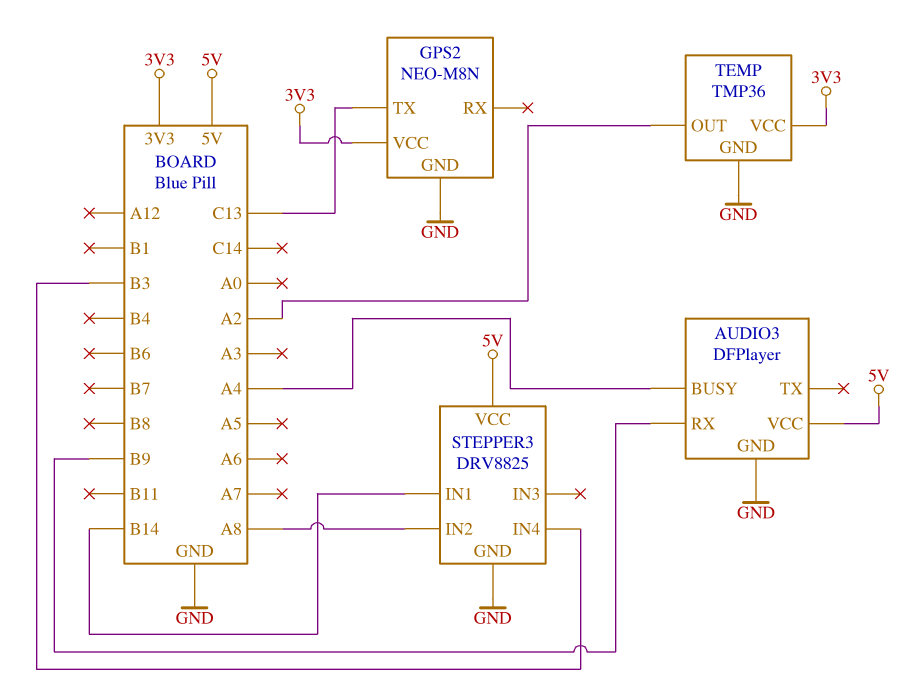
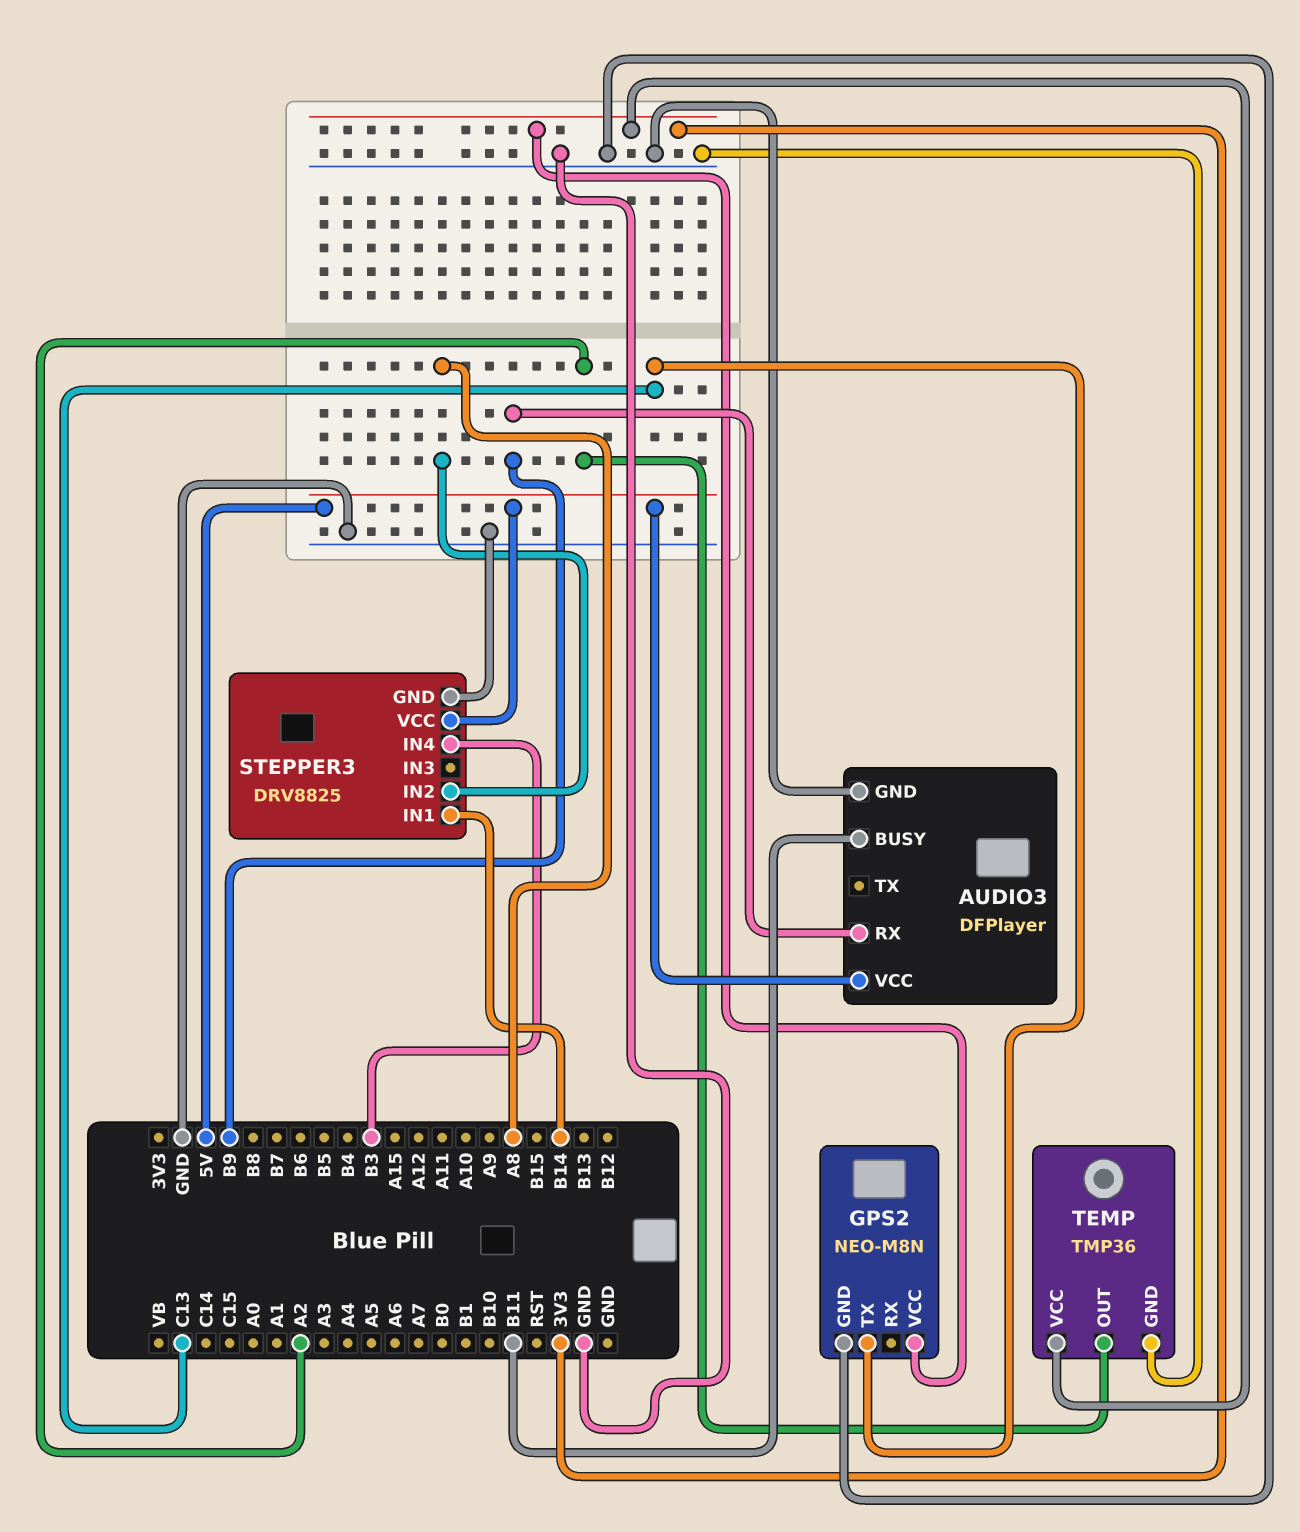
AUDIO3 pin BUSY: A4 -> B11

